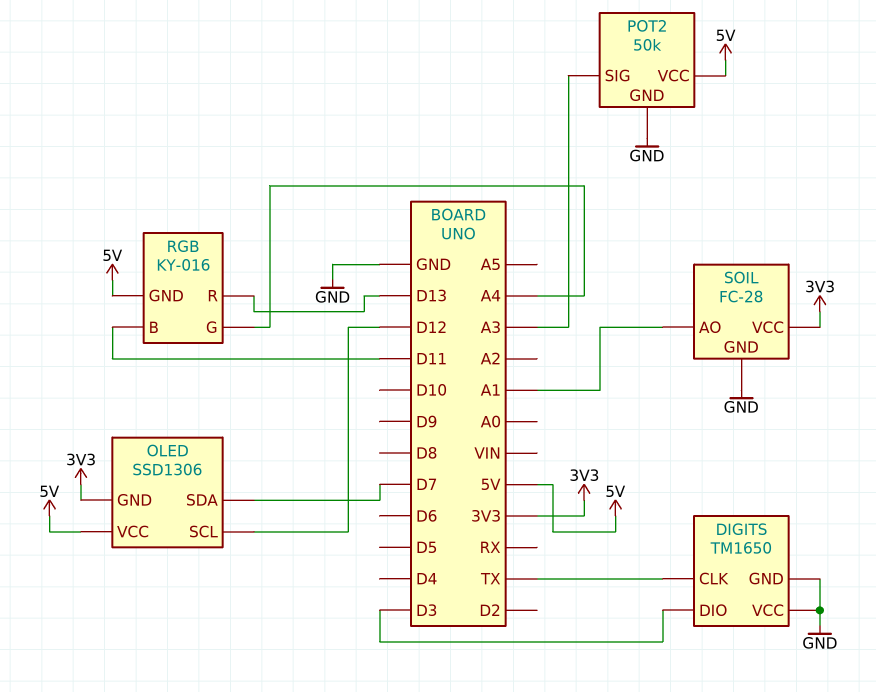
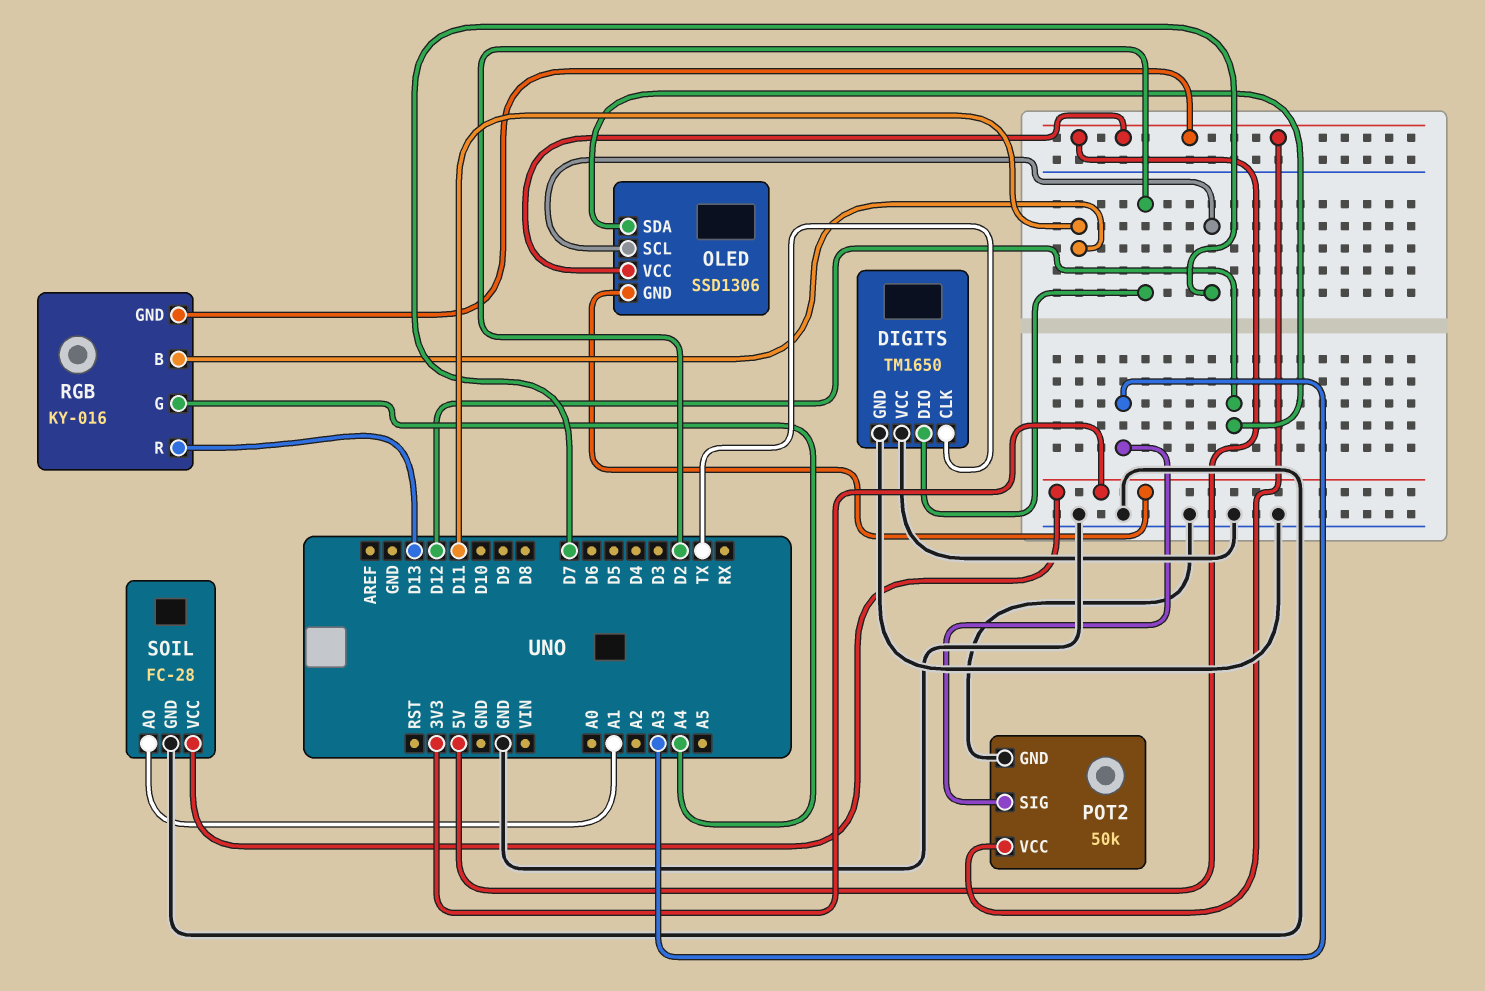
DIGITS pin DIO: D3 -> D2
OLED pin SCL: D12 -> D7
OLED pin SDA: D7 -> D12

